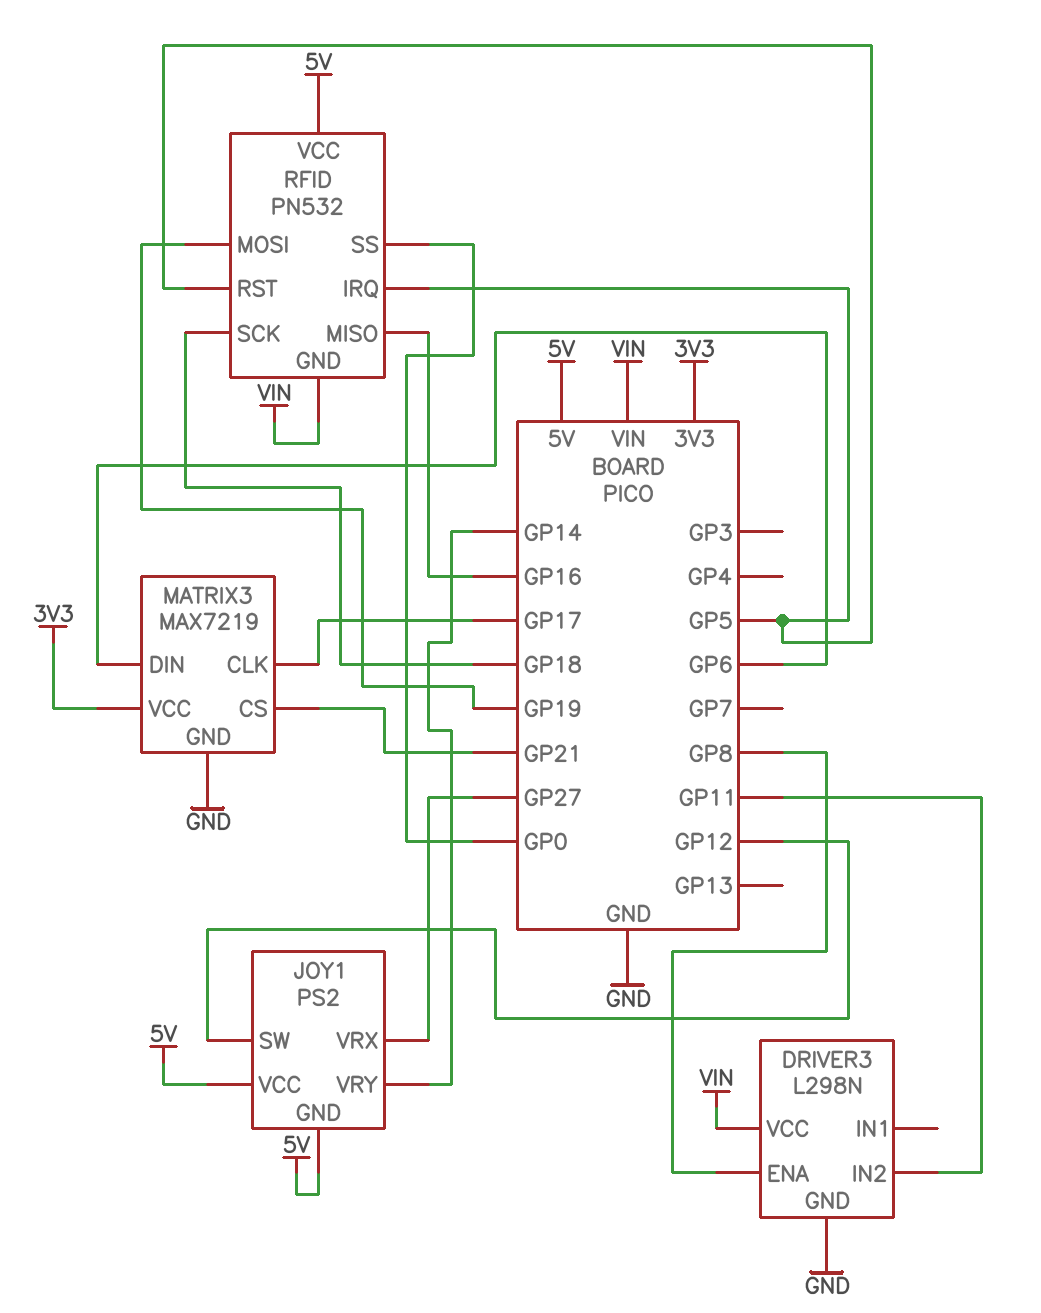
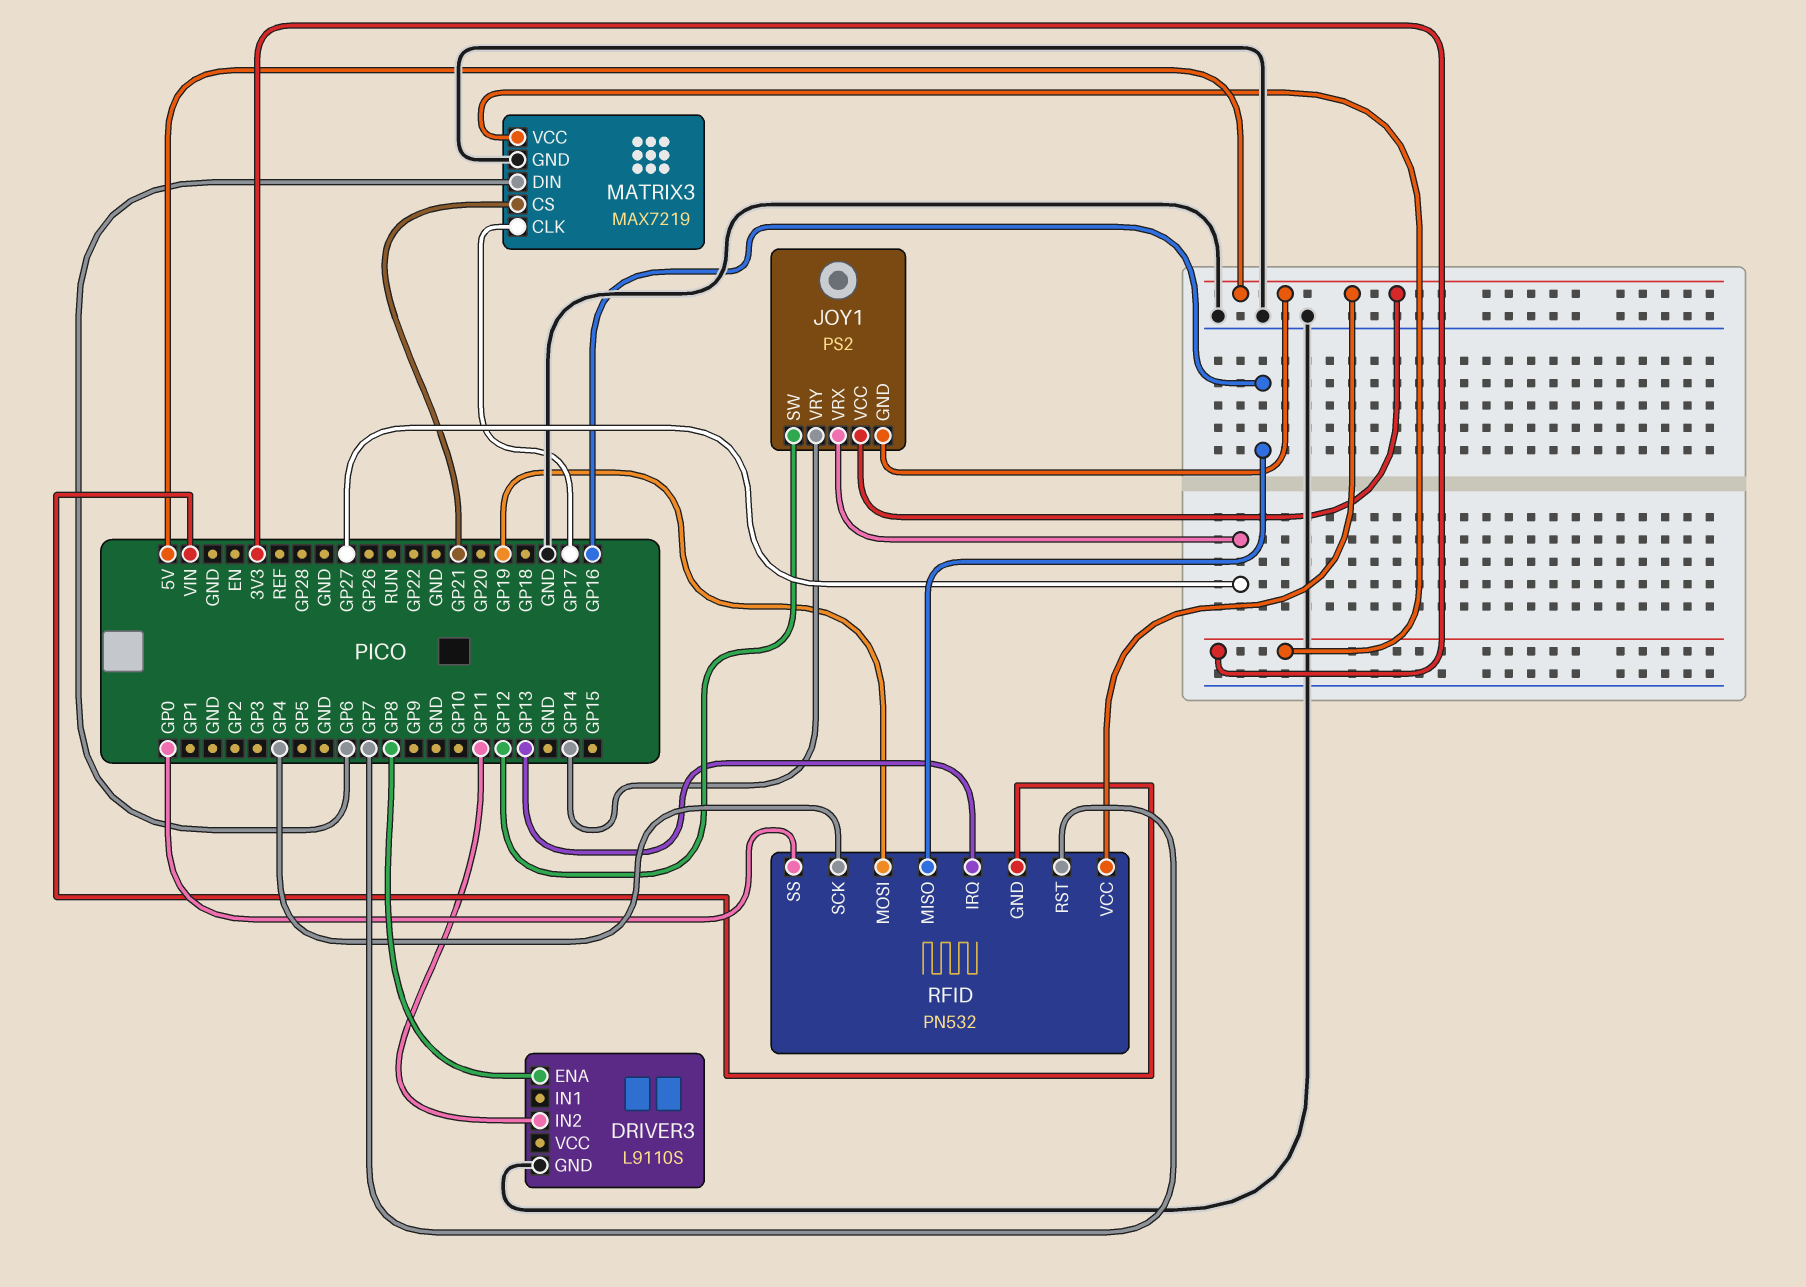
DRIVER3: L298N -> L9110S
DRIVER3 pin VCC: VIN -> none
RFID pin IRQ: GP5 -> GP13
RFID pin RST: GP5 -> GP7
RFID pin SCK: GP18 -> GP4

